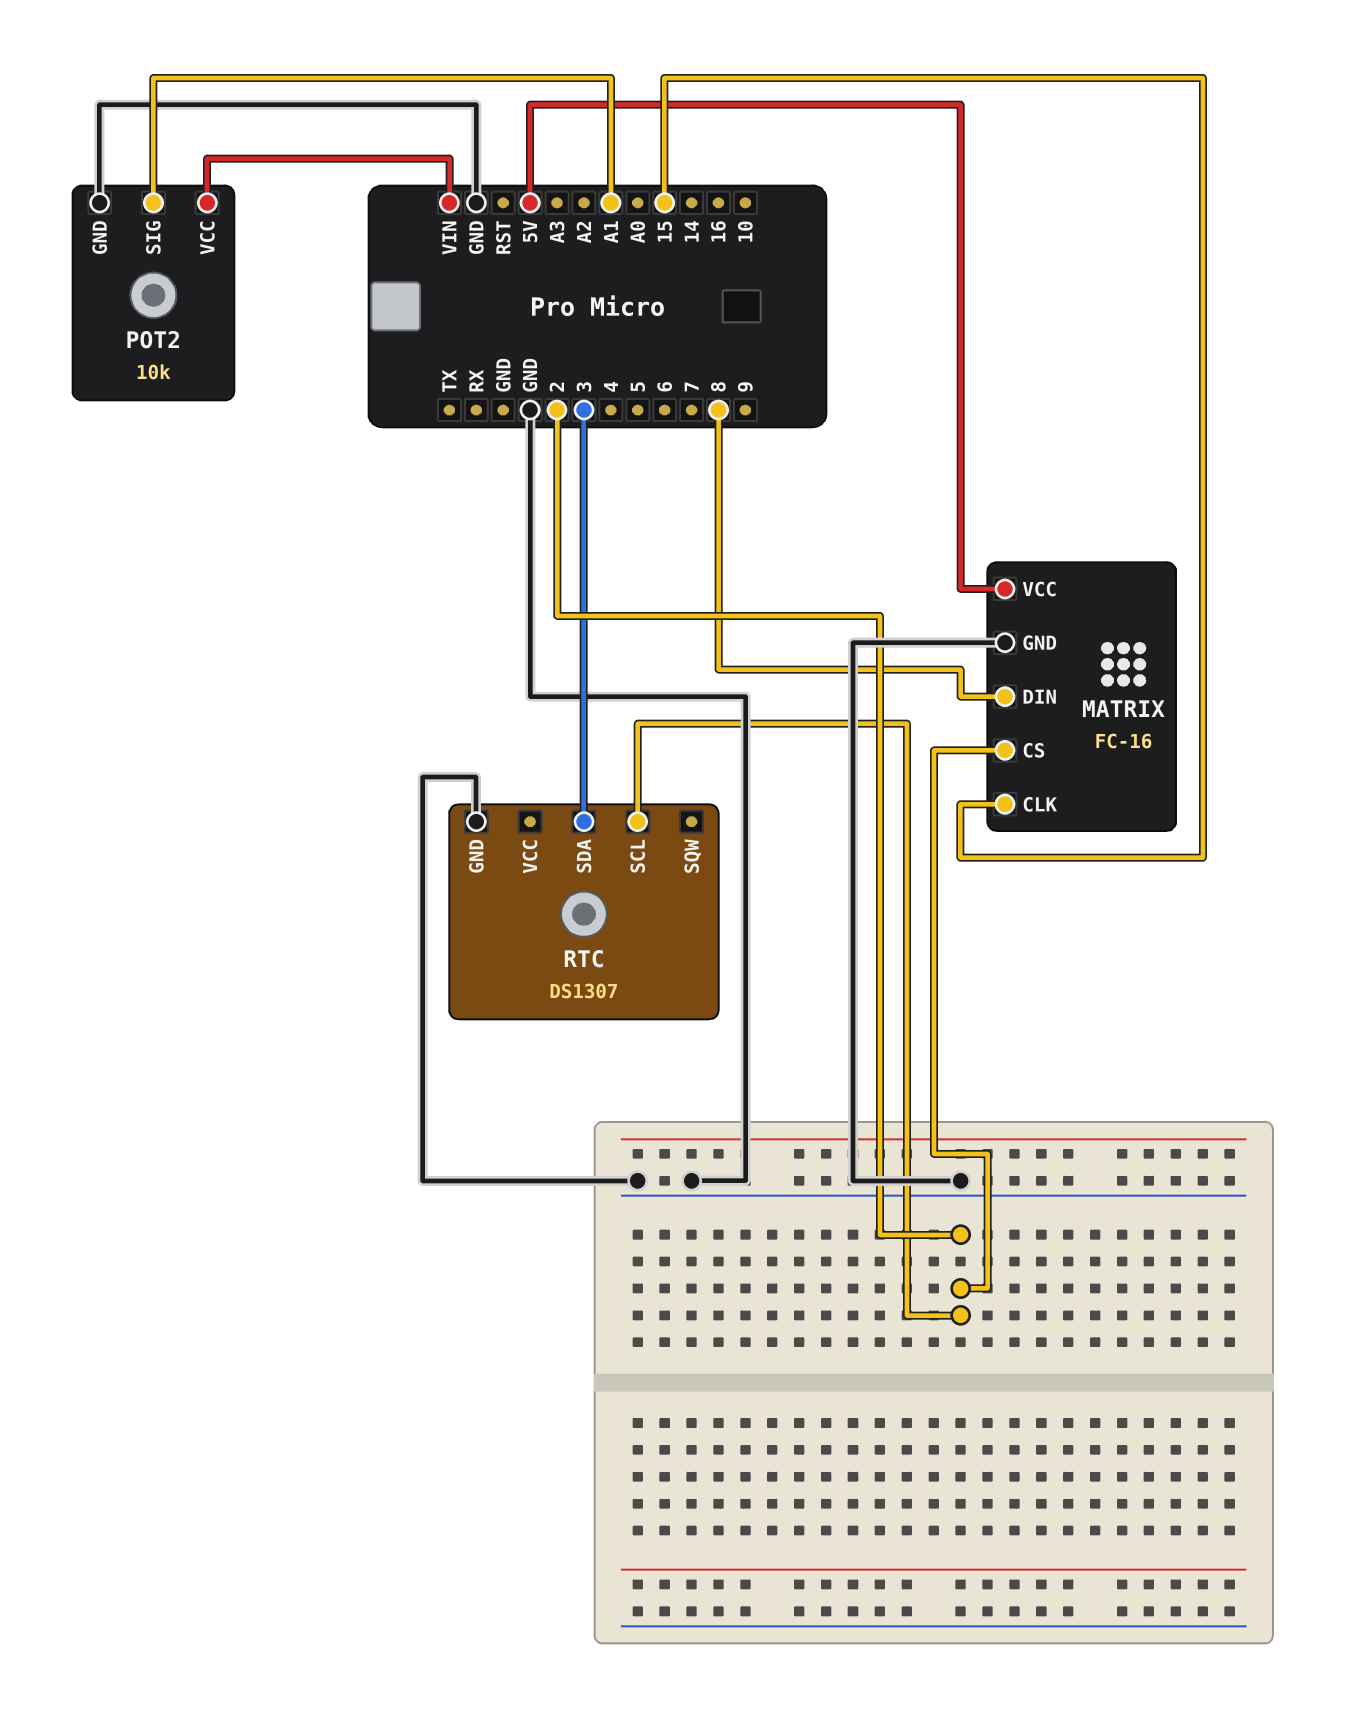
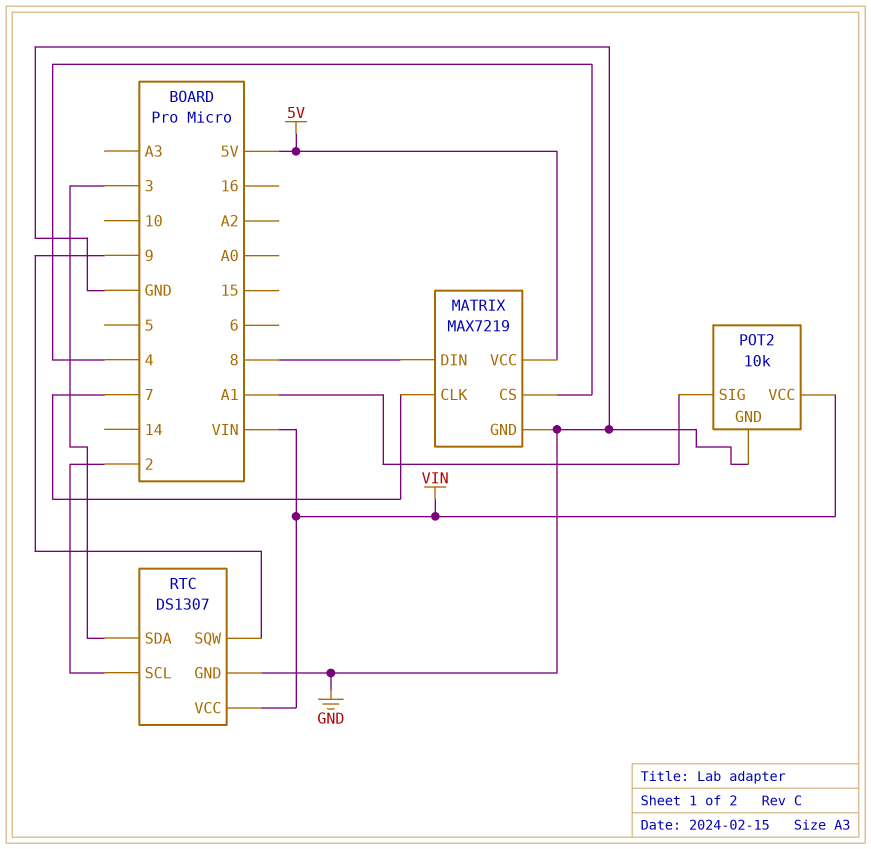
MATRIX: FC-16 -> MAX7219
MATRIX pin CLK: 15 -> 7
MATRIX pin CS: 2 -> 4
RTC pin SQW: none -> 9
RTC pin VCC: none -> VIN

